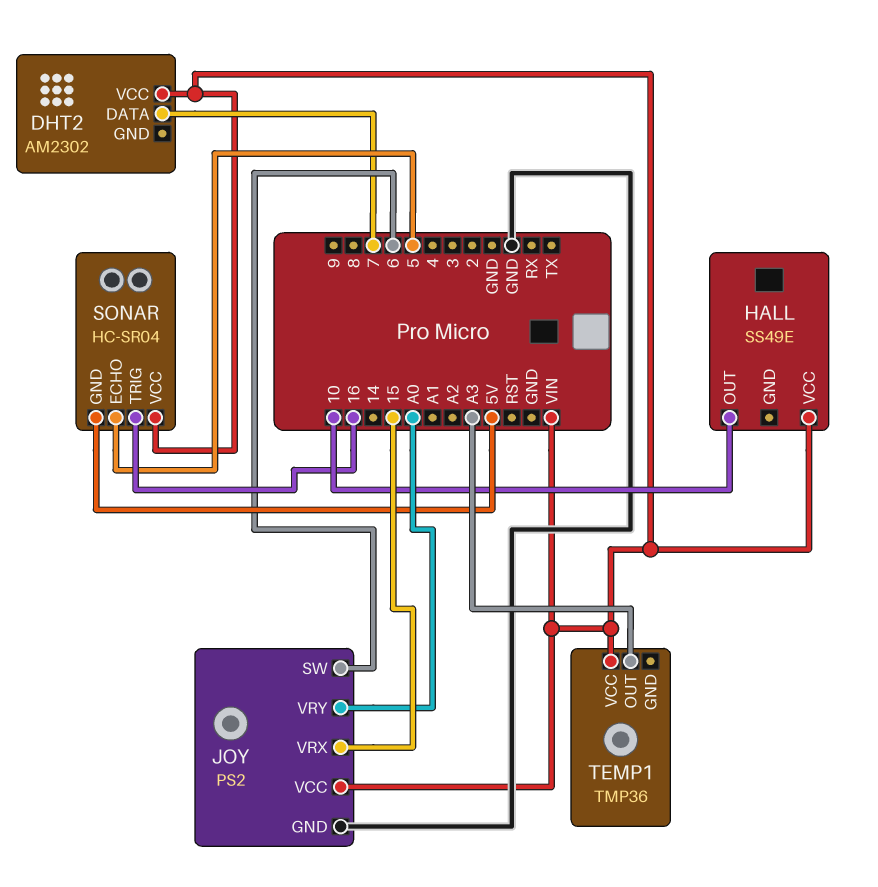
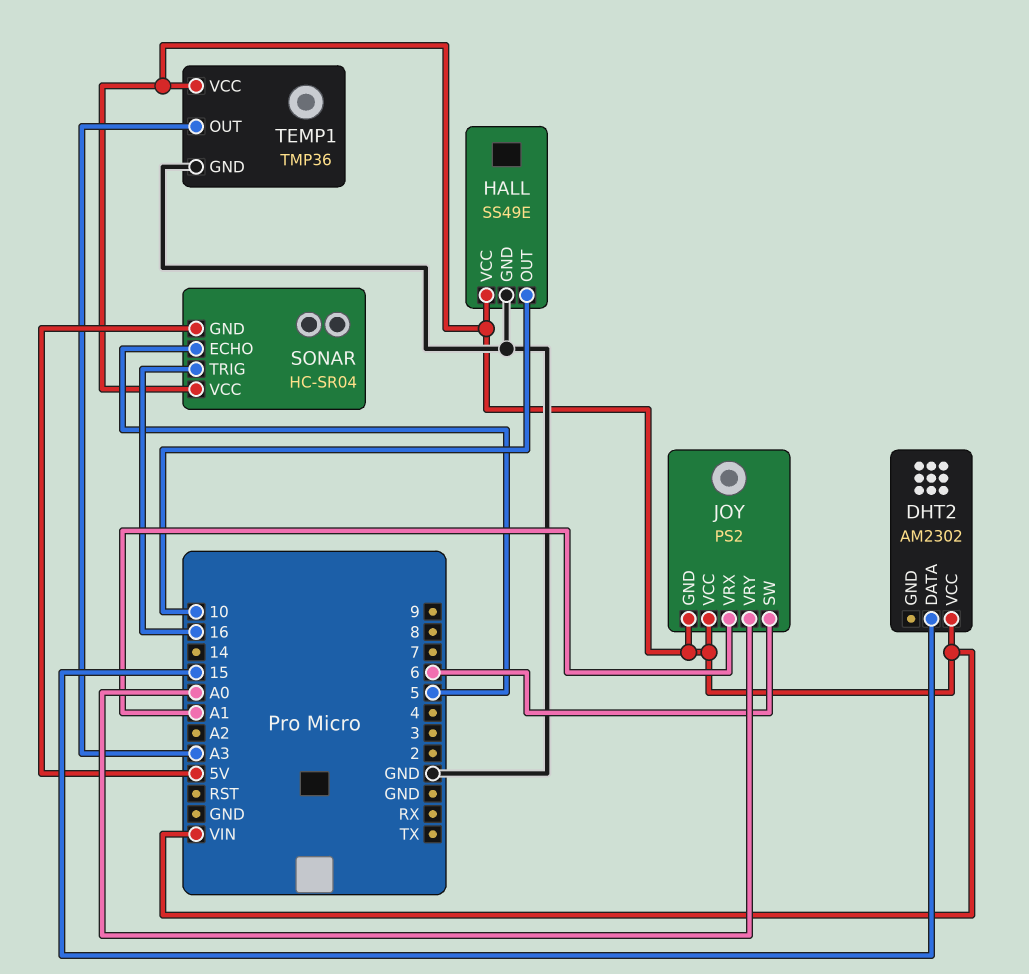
DHT2 pin DATA: 7 -> 15
HALL pin GND: none -> GND
JOY pin GND: GND -> VIN
JOY pin VRX: 15 -> A1
TEMP1 pin GND: none -> GND

